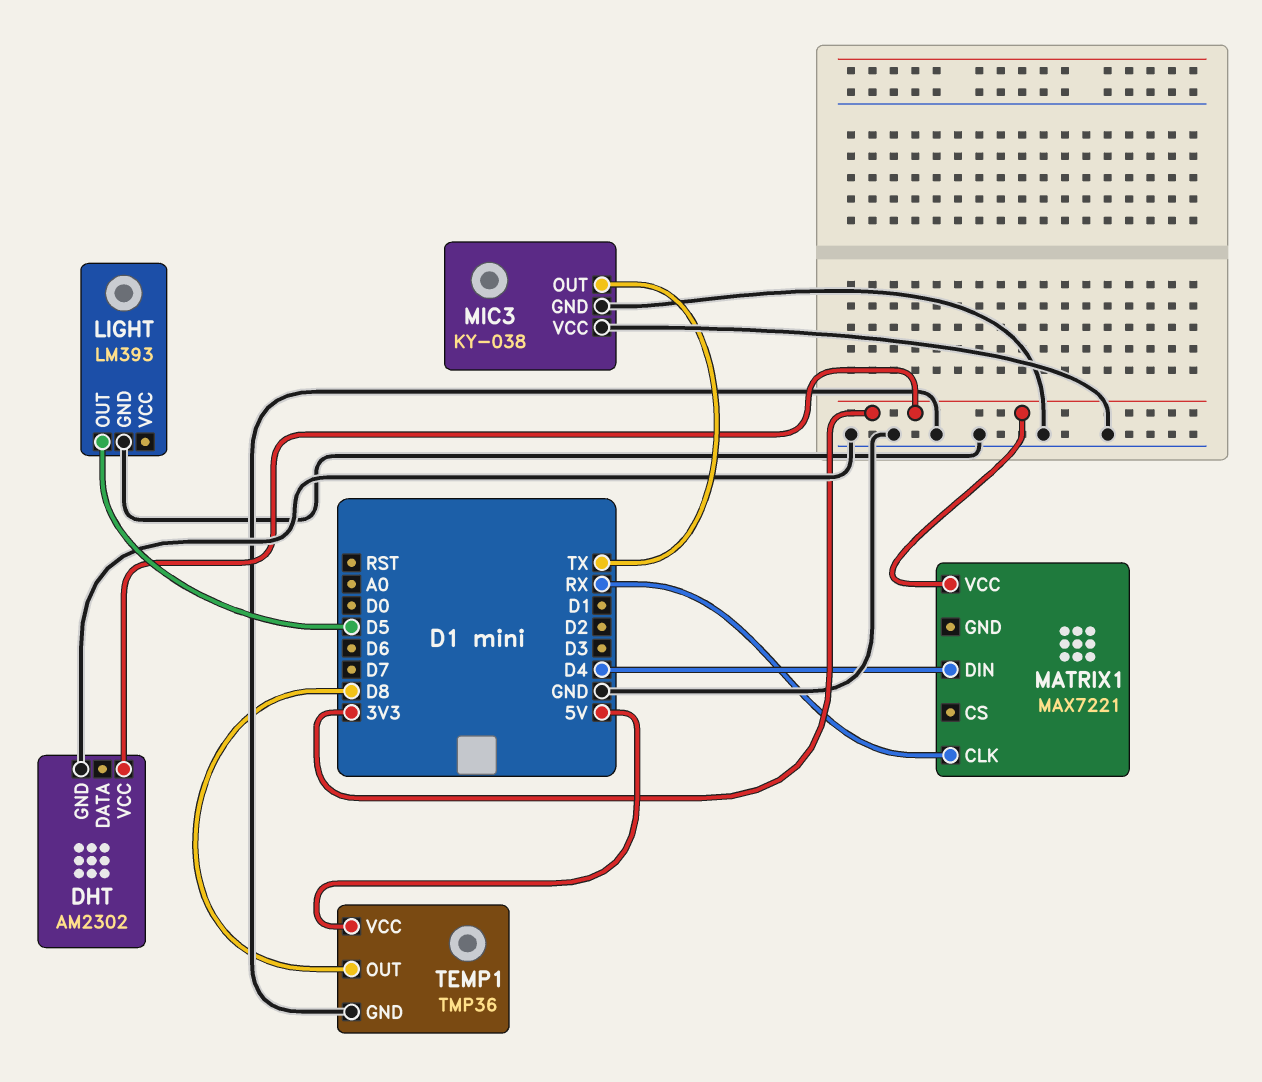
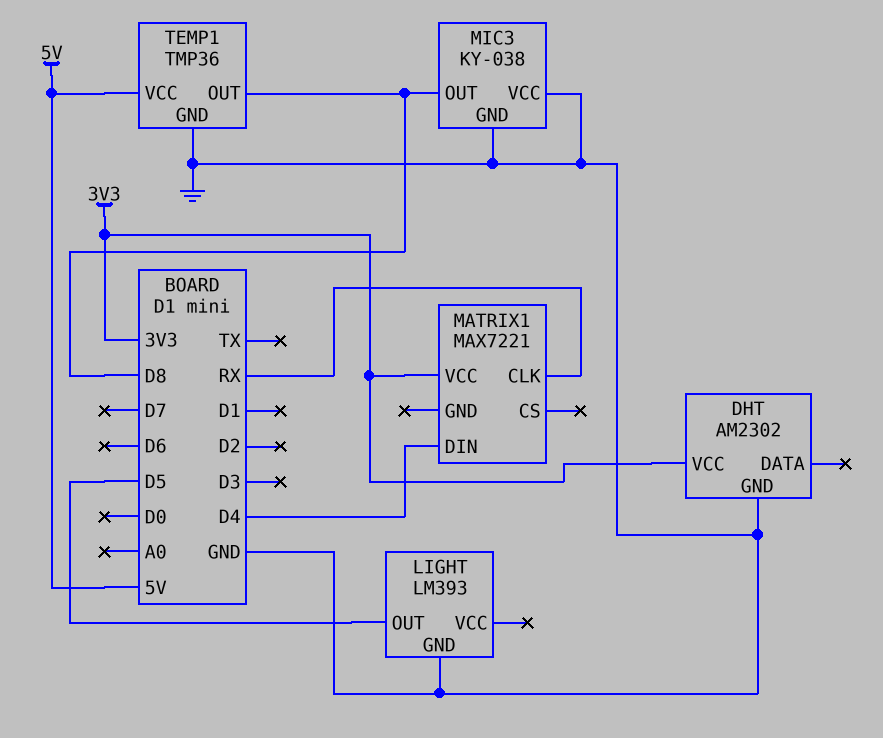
MIC3 pin OUT: TX -> D8

